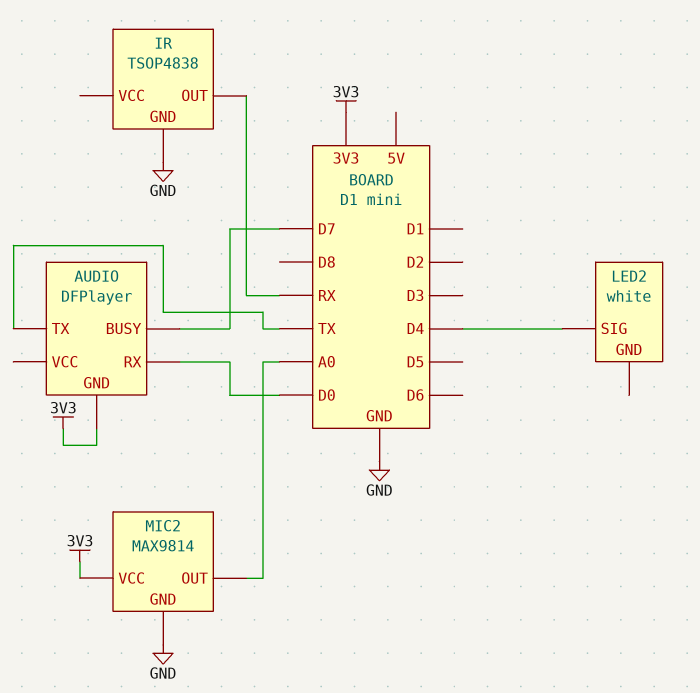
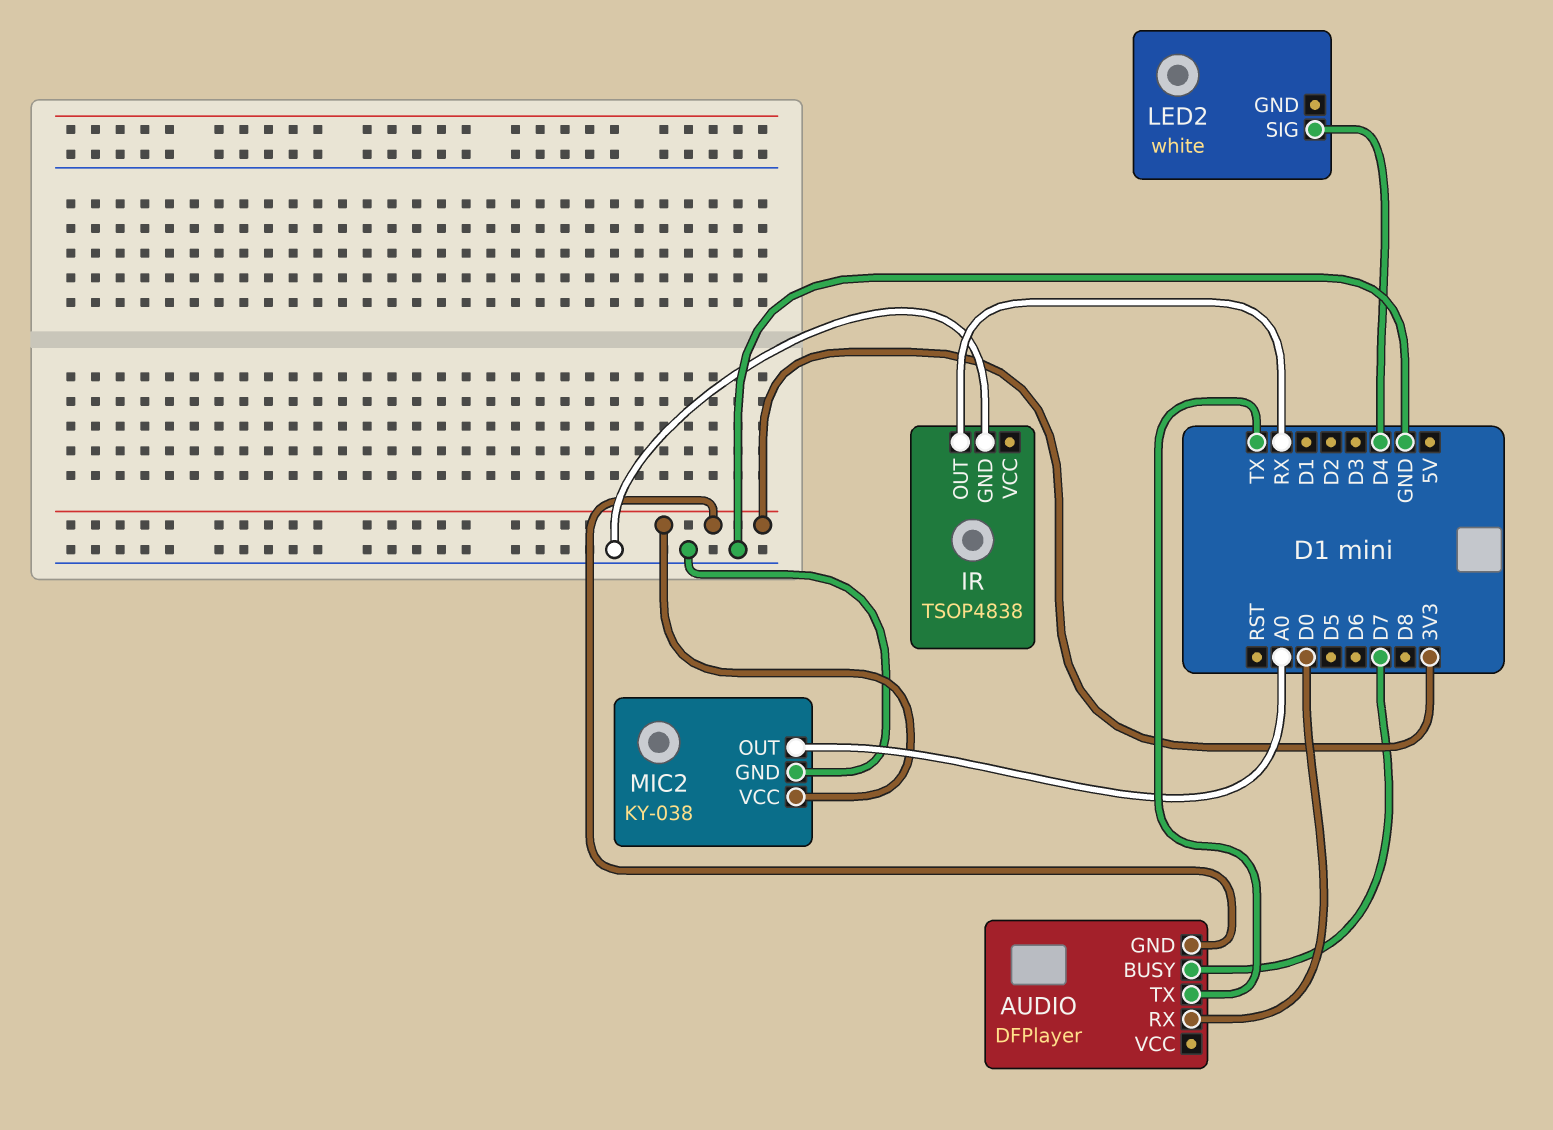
MIC2: MAX9814 -> KY-038

